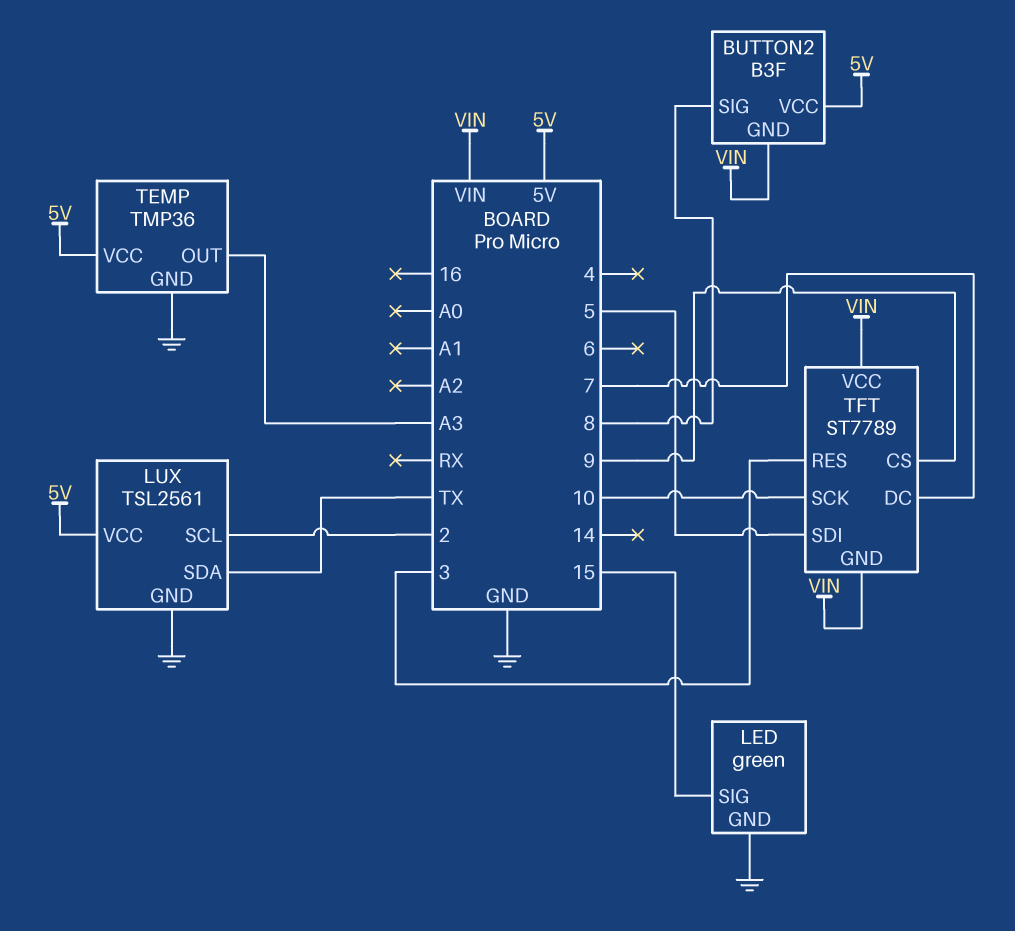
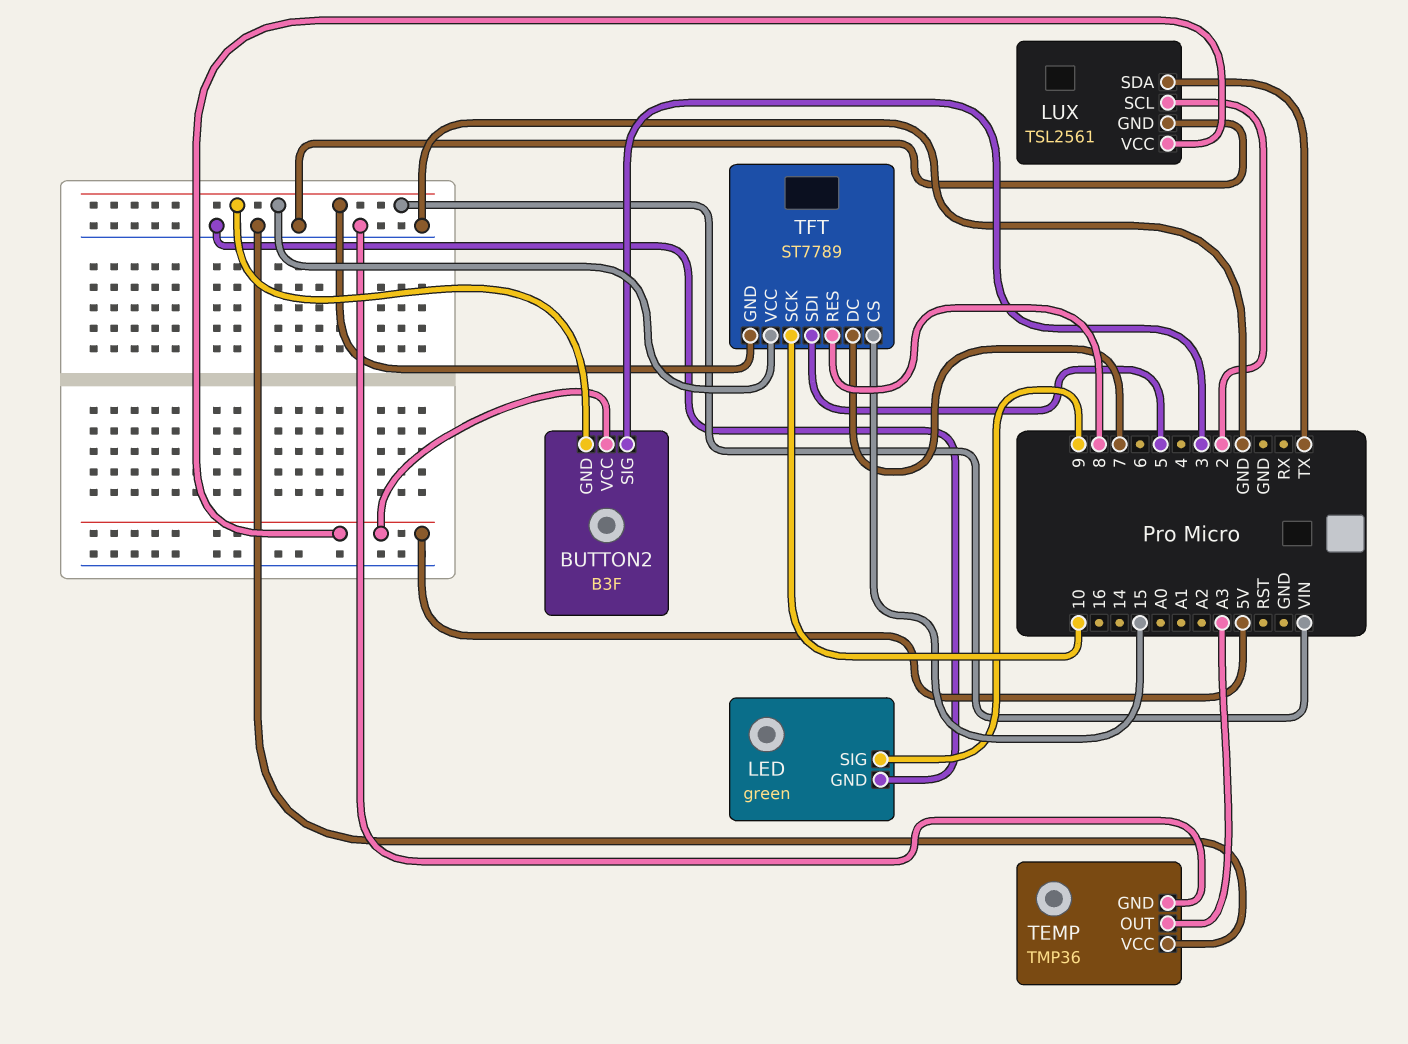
BUTTON2 pin SIG: 8 -> 3
LED pin SIG: 15 -> 9
TEMP pin VCC: 5V -> GND
TFT pin CS: 9 -> 15
TFT pin RES: 3 -> 8

